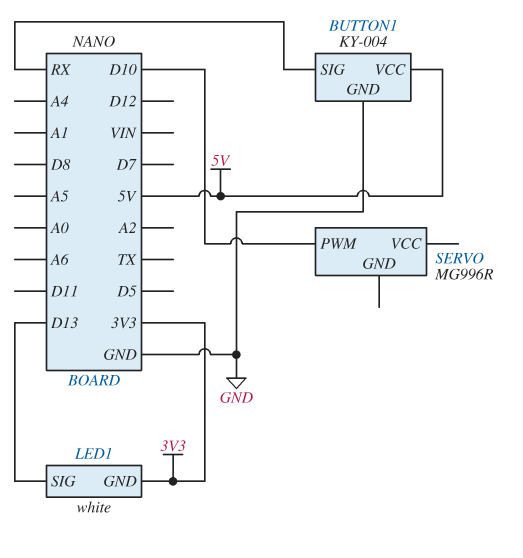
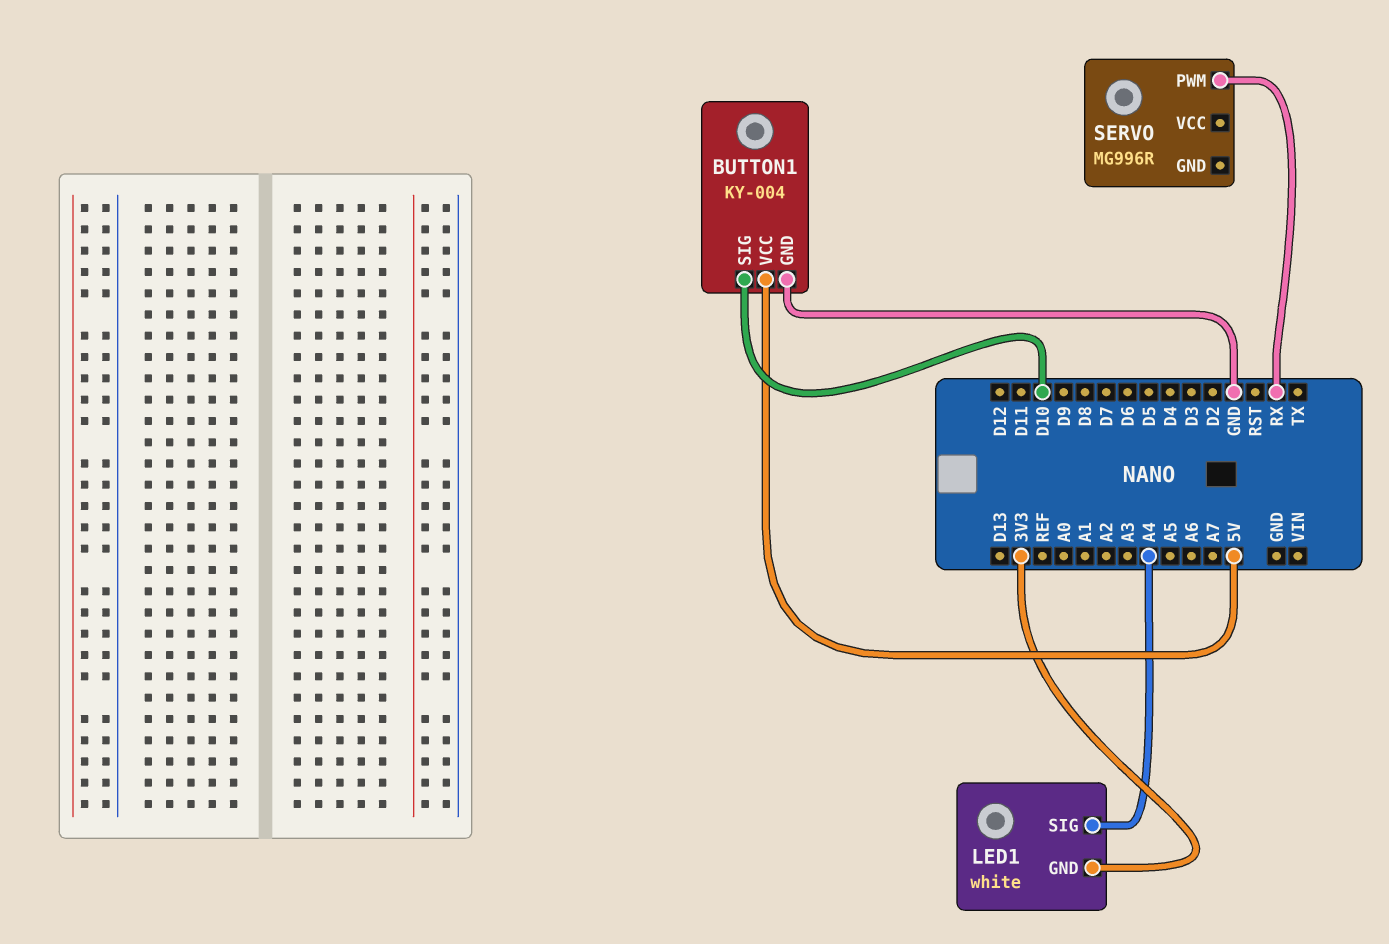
BUTTON1 pin SIG: RX -> D10
LED1 pin SIG: D13 -> A4
SERVO pin PWM: D10 -> RX

